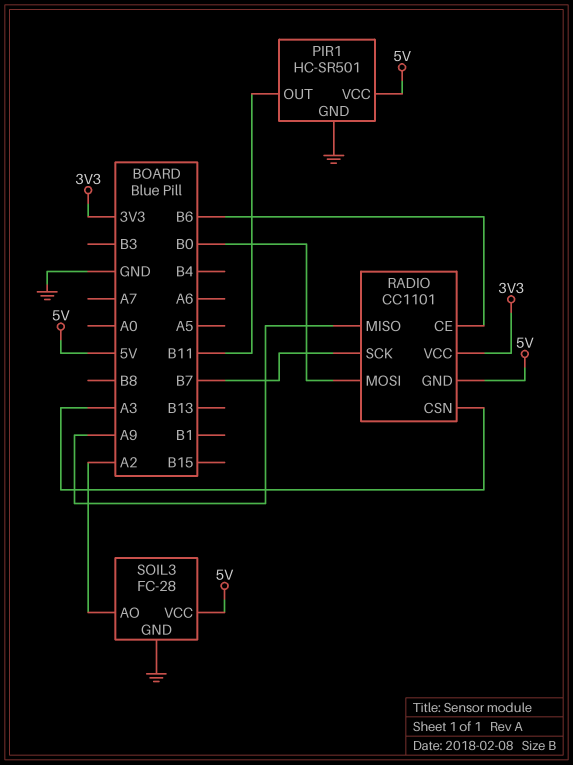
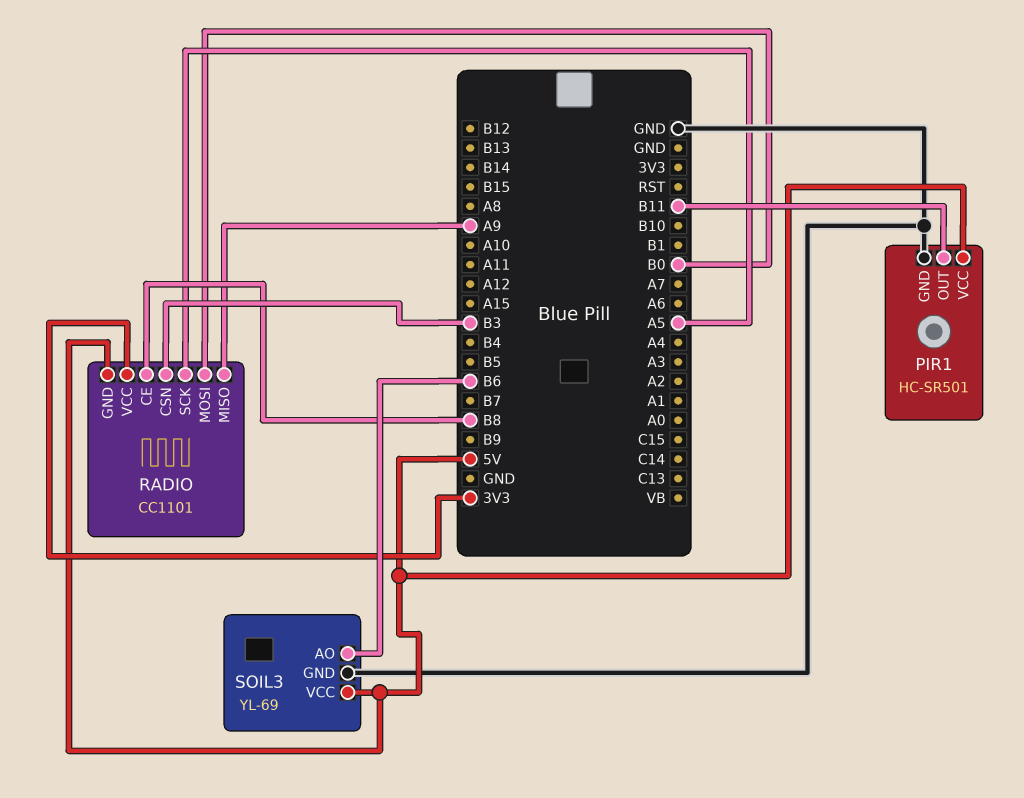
RADIO pin CE: B6 -> B8
RADIO pin CSN: A3 -> B3
RADIO pin SCK: B7 -> A5
SOIL3: FC-28 -> YL-69
SOIL3 pin AO: A2 -> B6

